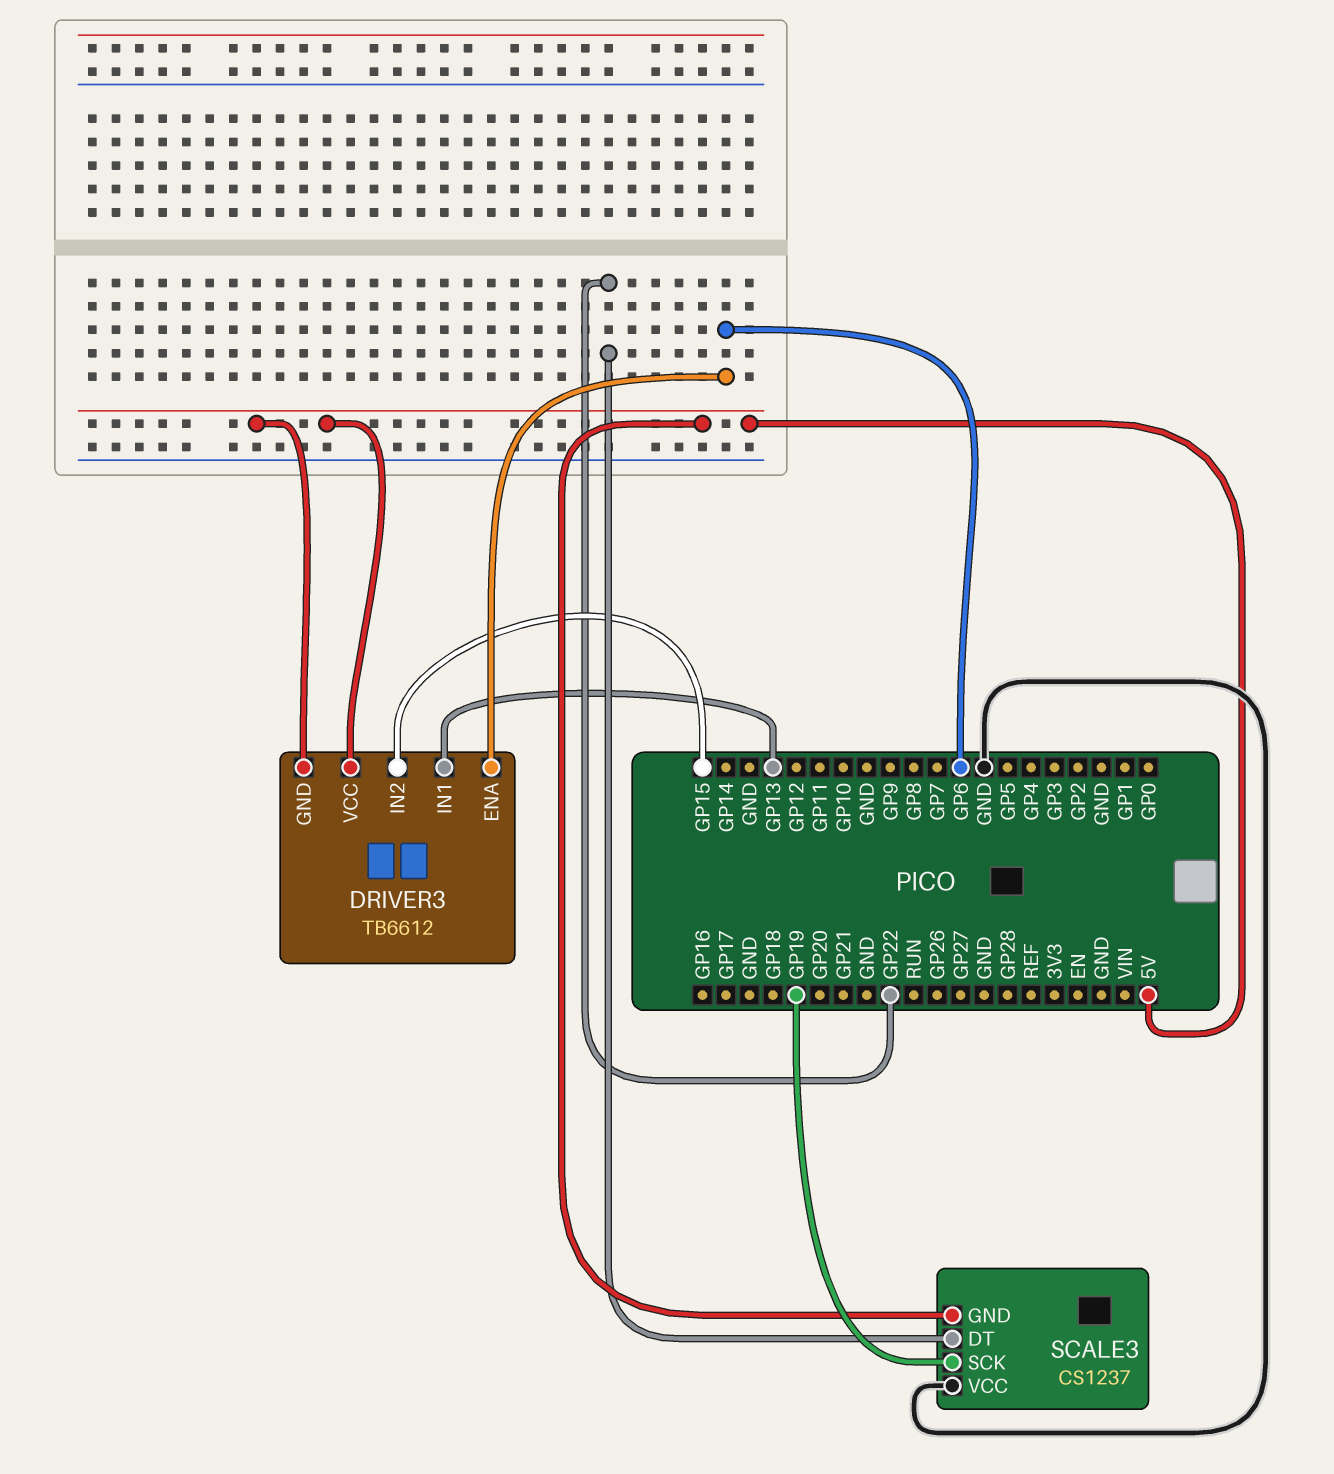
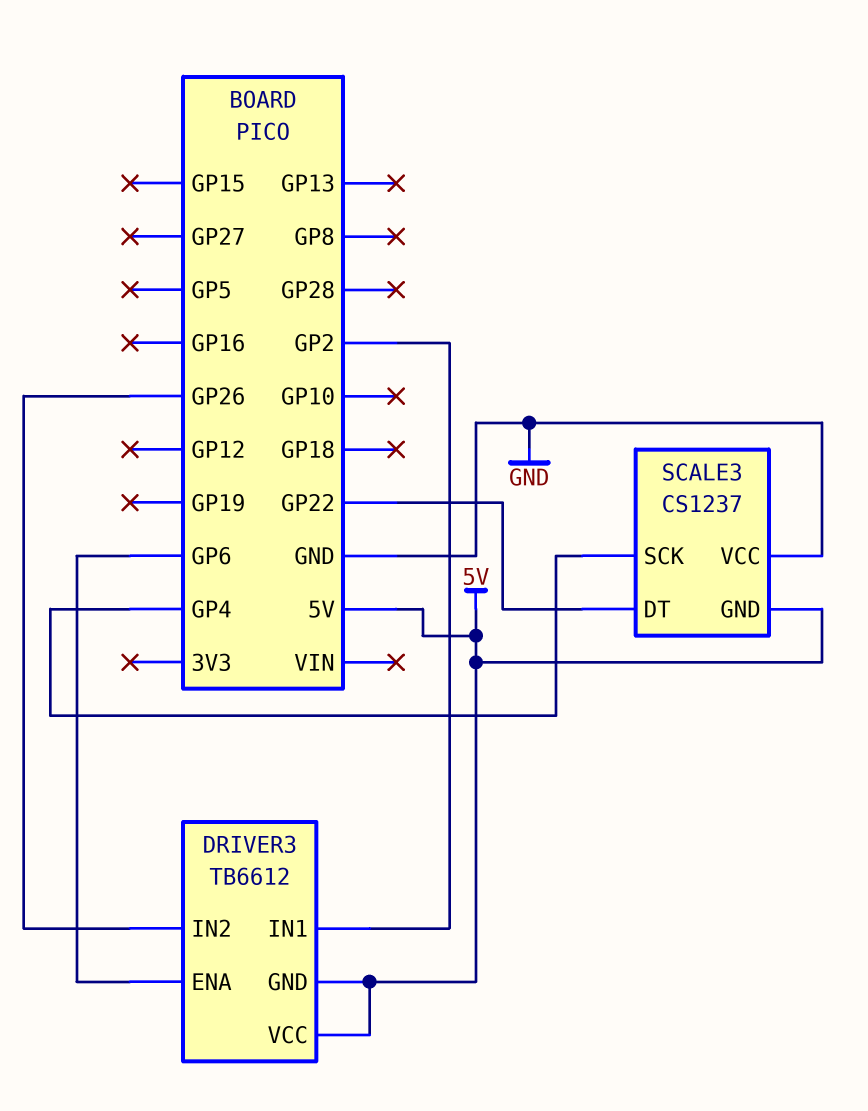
DRIVER3 pin IN1: GP13 -> GP2
DRIVER3 pin IN2: GP15 -> GP26
SCALE3 pin SCK: GP19 -> GP4

